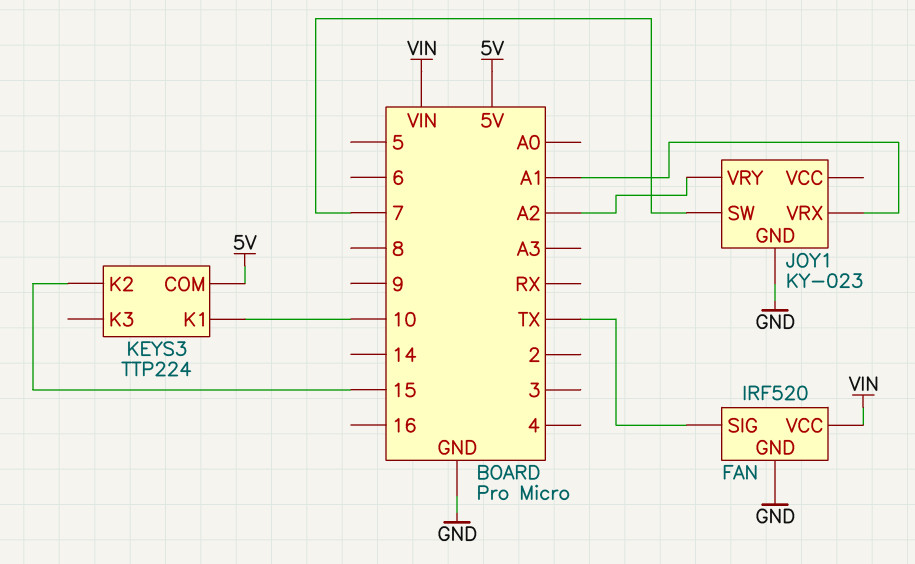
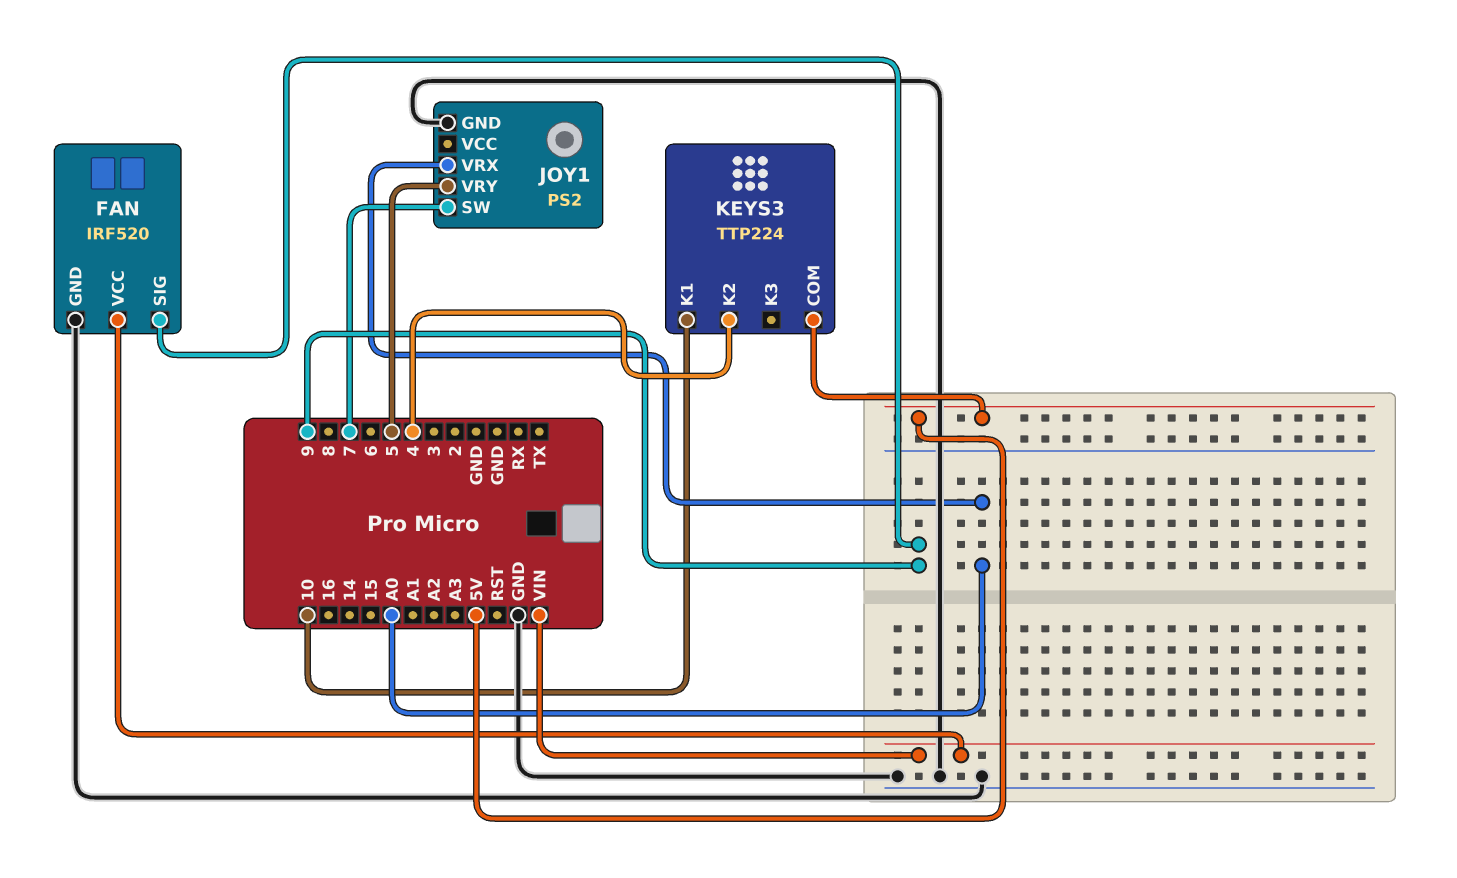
FAN pin SIG: TX -> 9
JOY1: KY-023 -> PS2
JOY1 pin VRX: A1 -> A0
JOY1 pin VRY: A2 -> 5
KEYS3 pin K2: 15 -> 4

